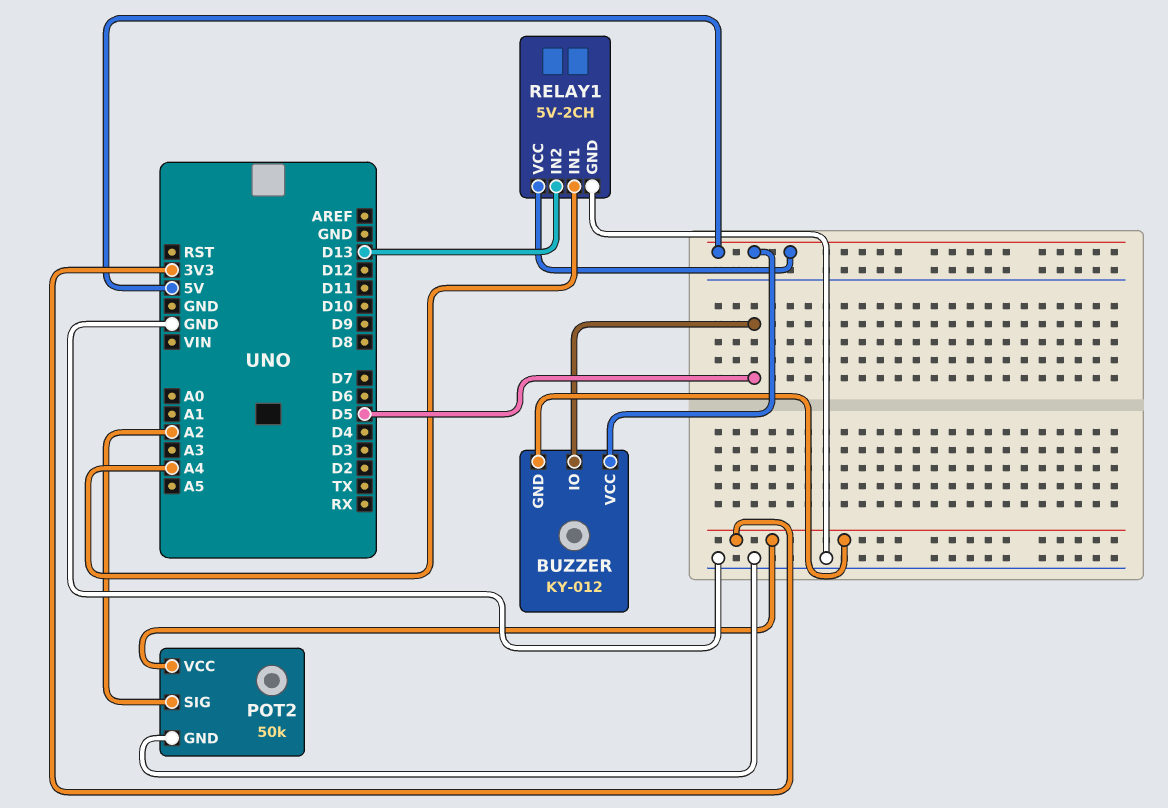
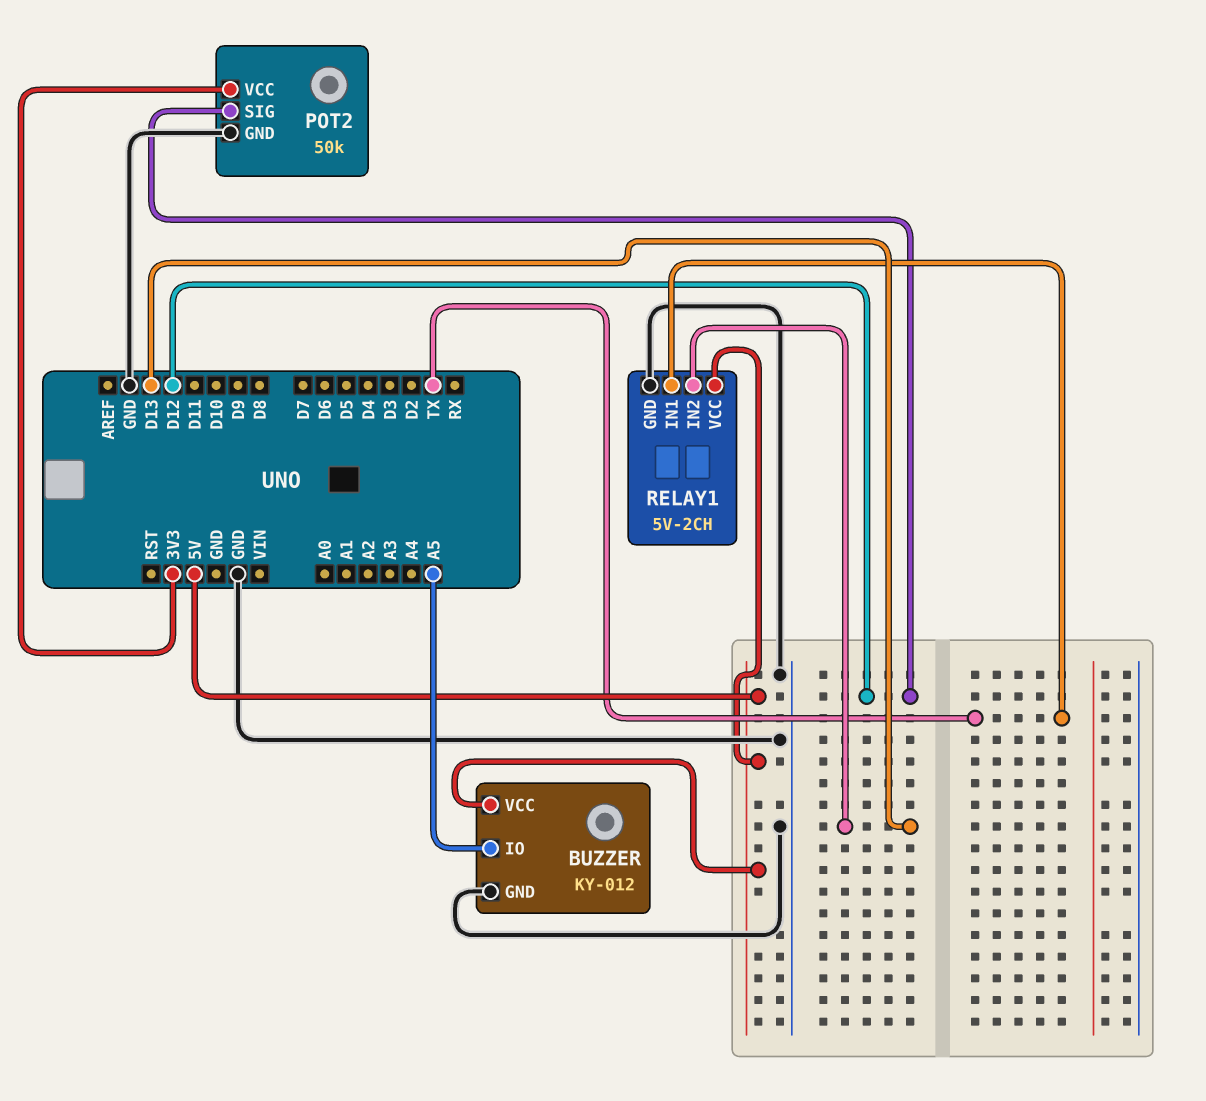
BUZZER pin GND: 3V3 -> GND
BUZZER pin IO: D5 -> A5
POT2 pin SIG: A2 -> D12
RELAY1 pin IN1: A4 -> TX

